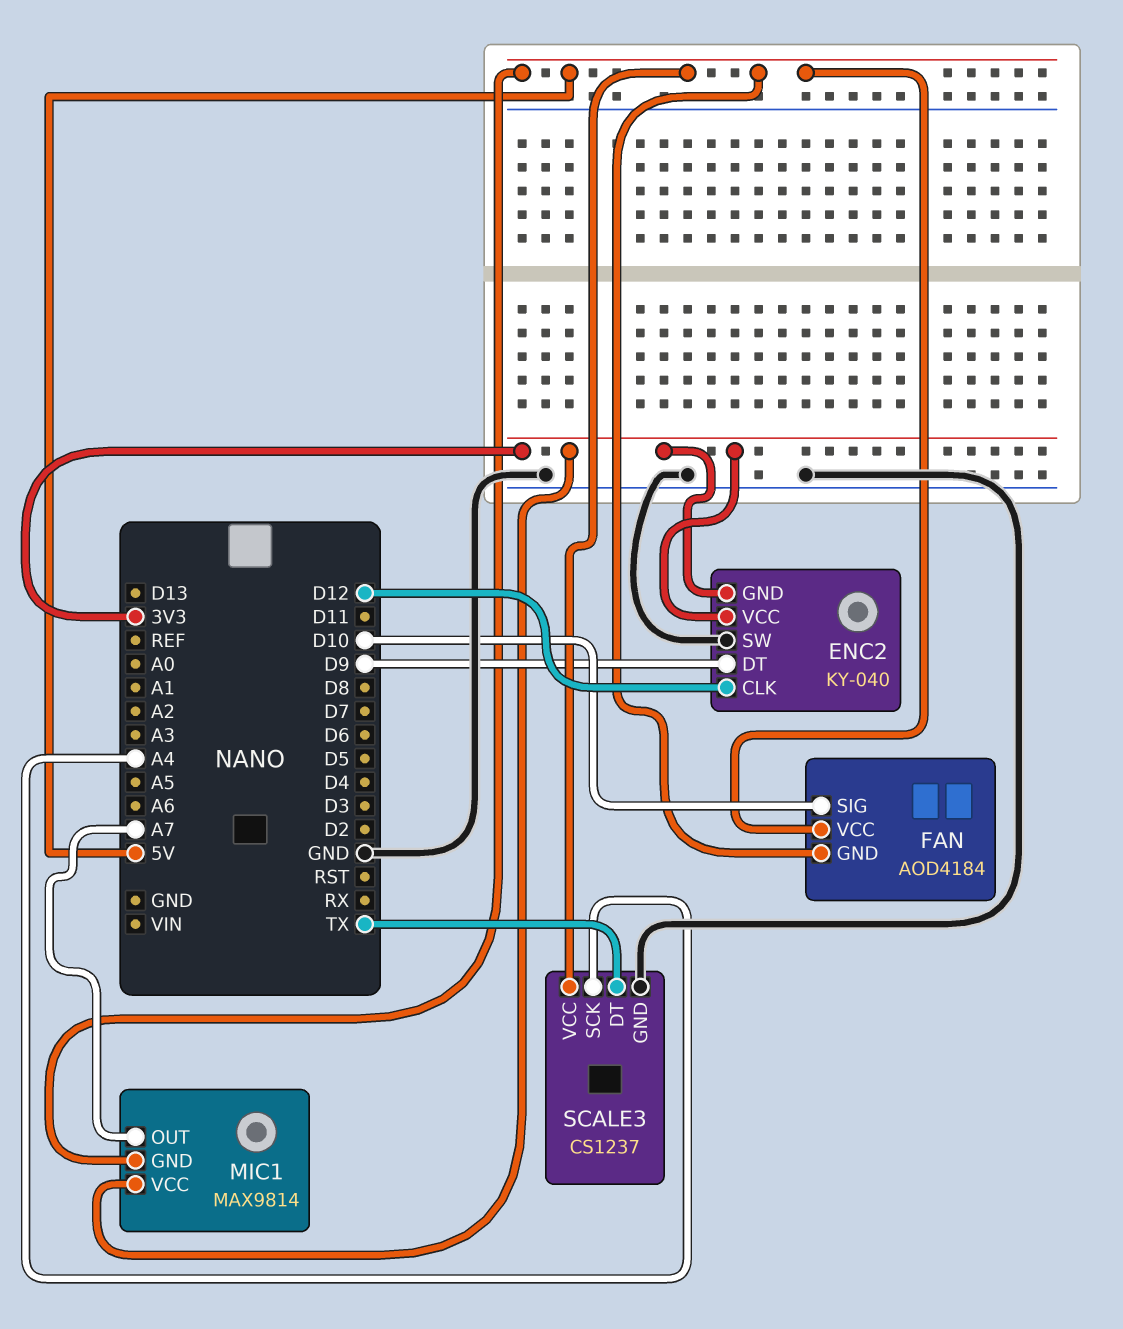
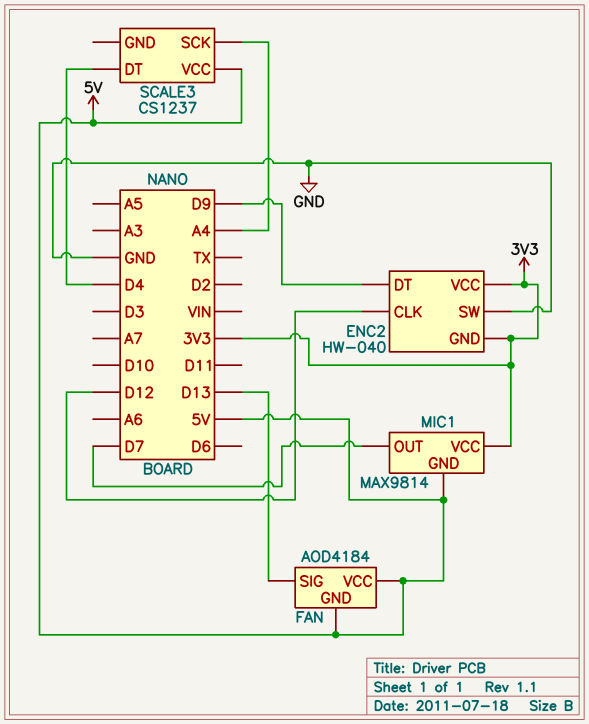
ENC2: KY-040 -> HW-040
FAN pin SIG: D10 -> D13
MIC1 pin OUT: A7 -> D7
SCALE3 pin DT: TX -> D4
SCALE3 pin GND: GND -> none

